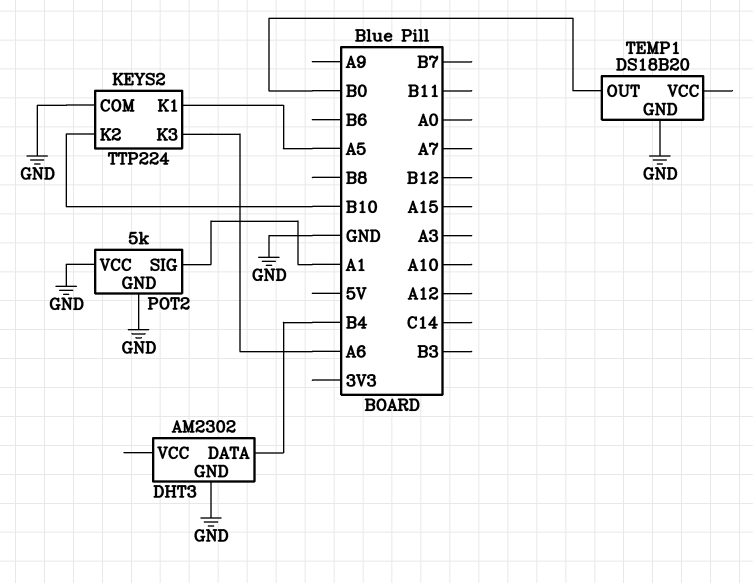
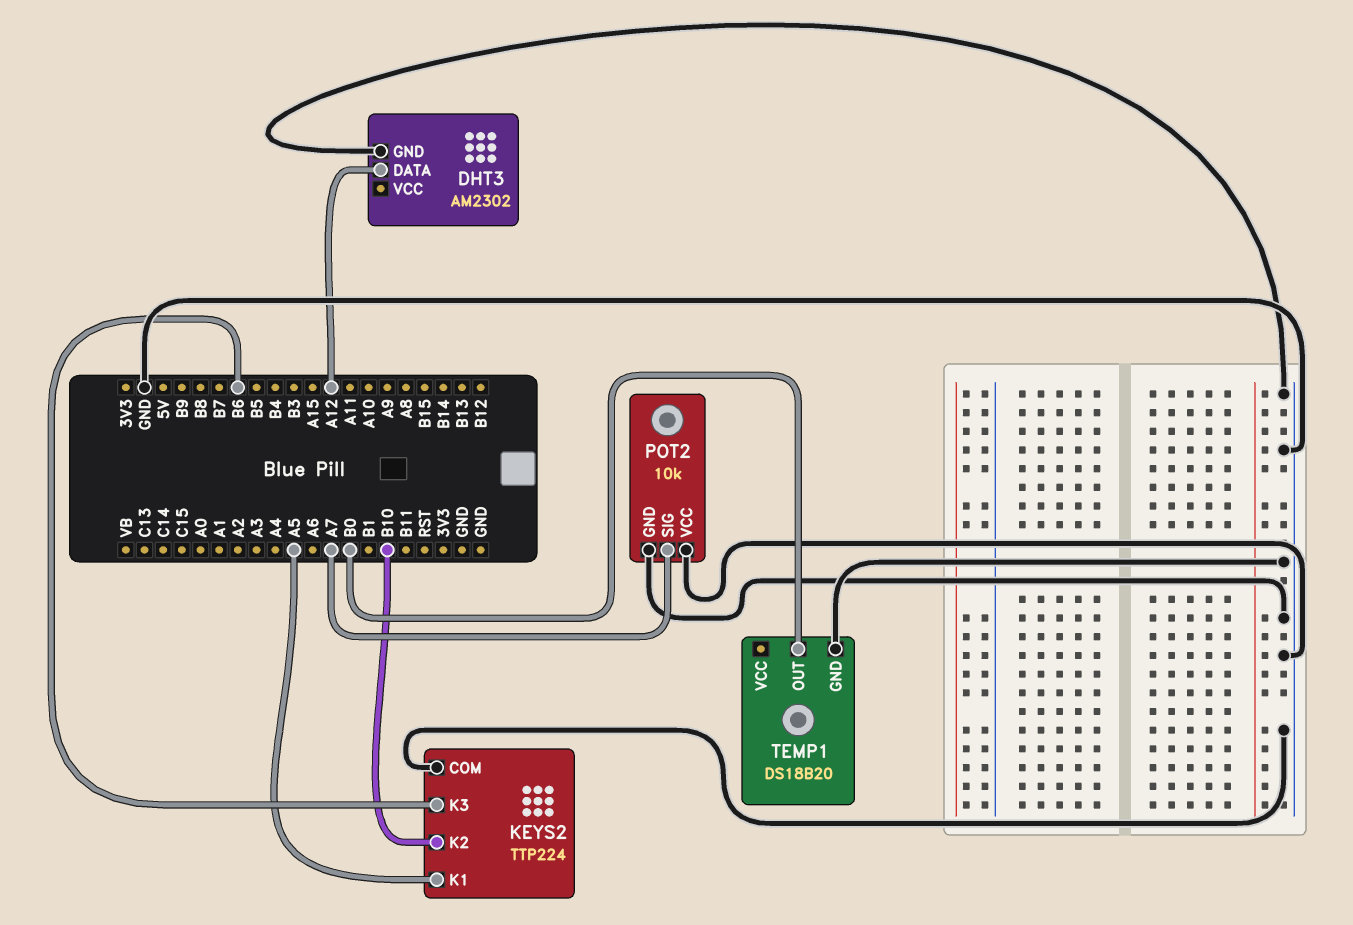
DHT3 pin DATA: B4 -> A12
KEYS2 pin K3: A6 -> B6
POT2: 5k -> 10k
POT2 pin SIG: A1 -> A7

